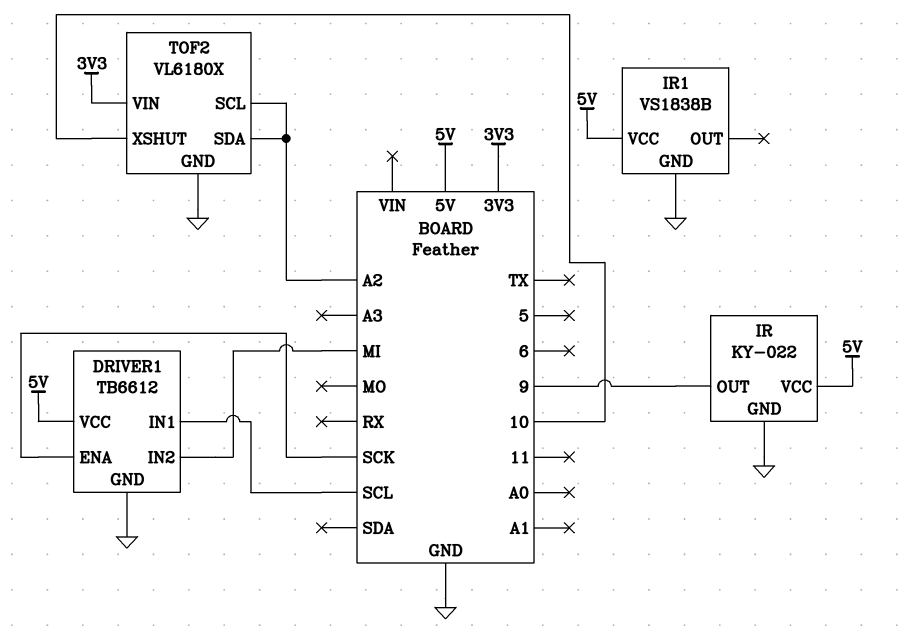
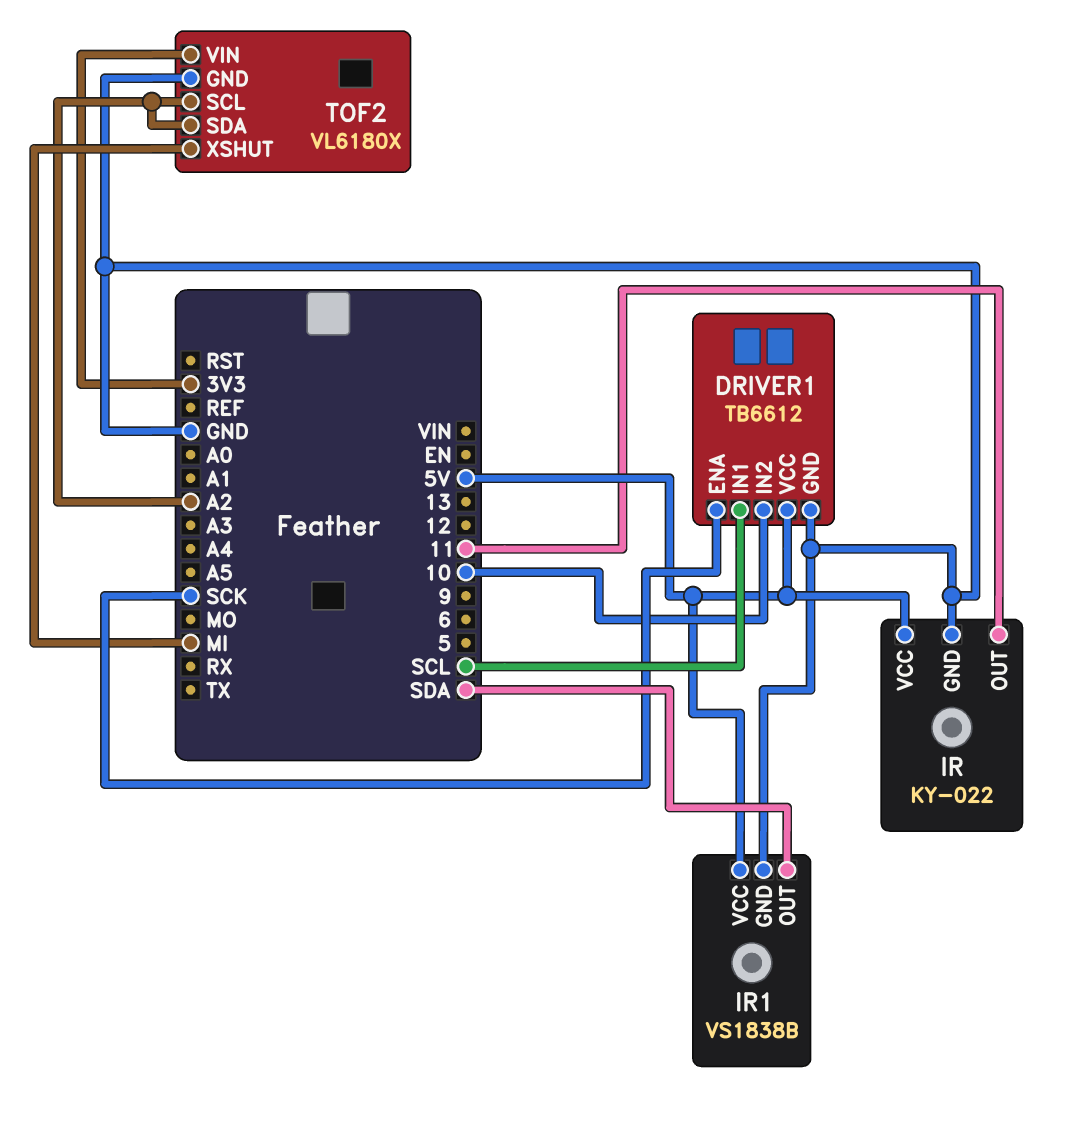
DRIVER1 pin IN2: MI -> 10
IR pin OUT: 9 -> 11
IR1 pin OUT: none -> SDA
TOF2 pin XSHUT: 10 -> MI

